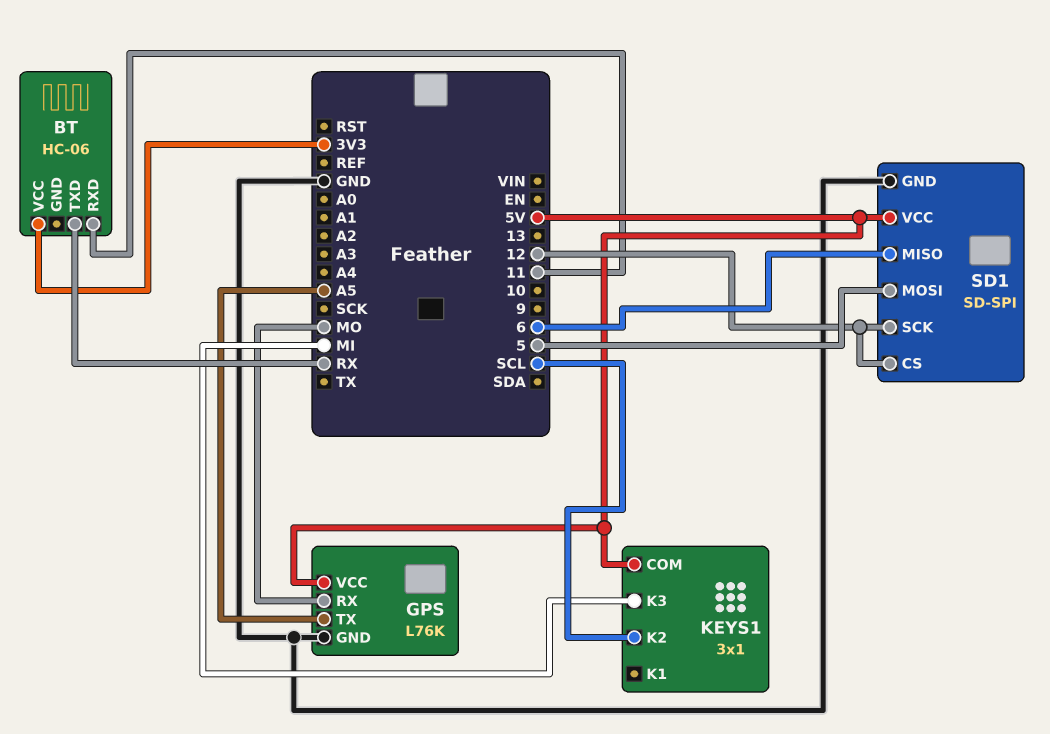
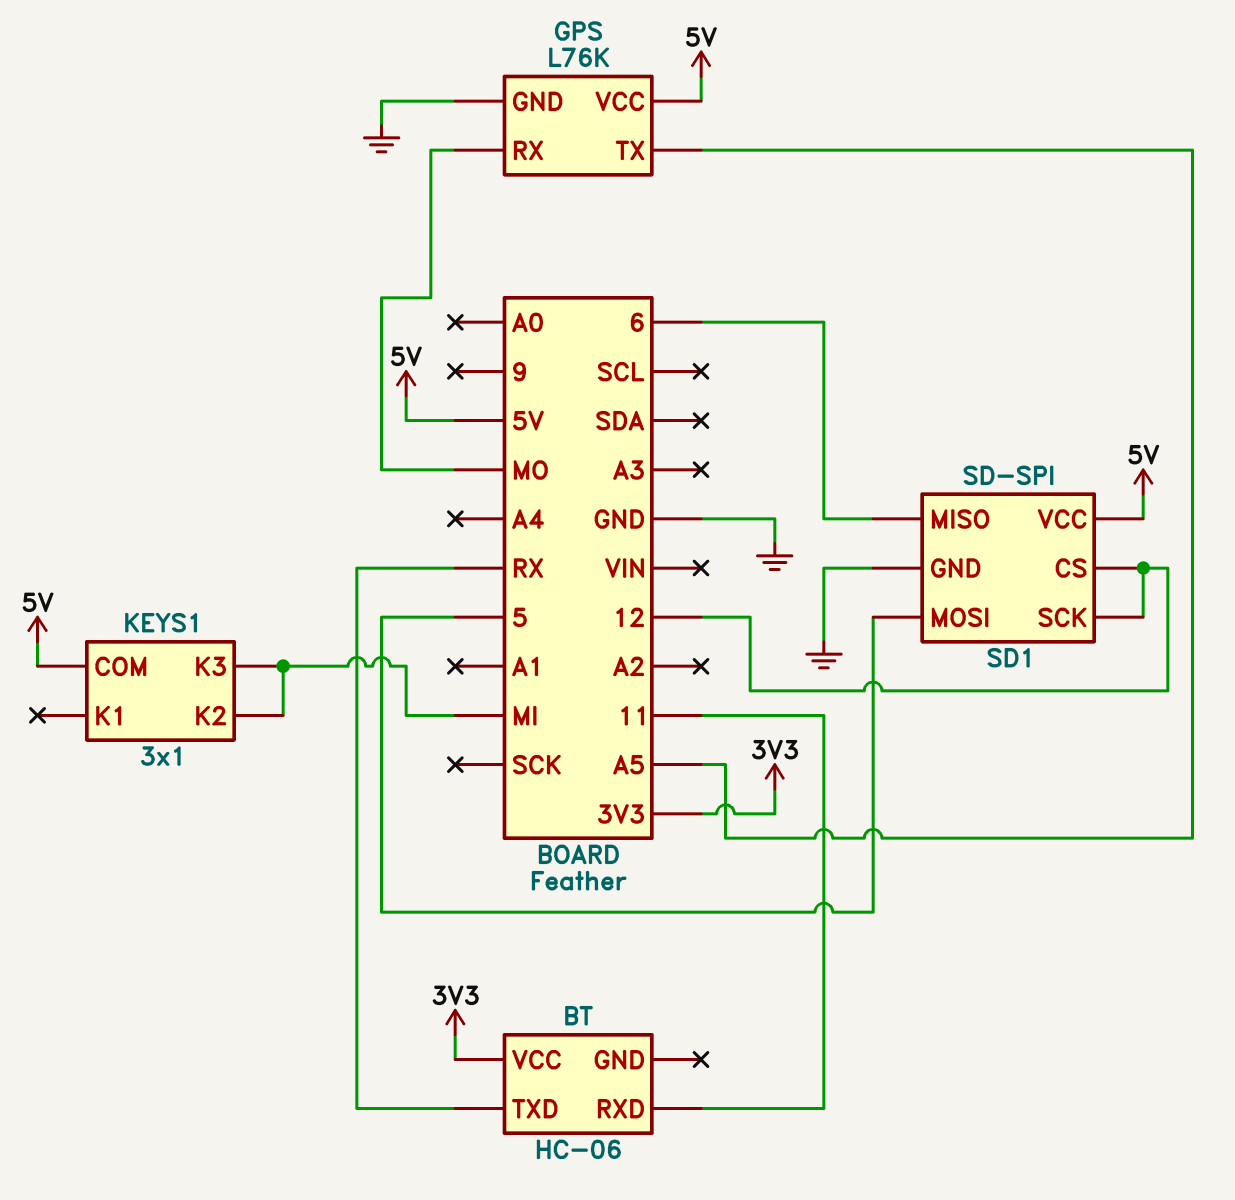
KEYS1 pin K2: SCL -> MI

